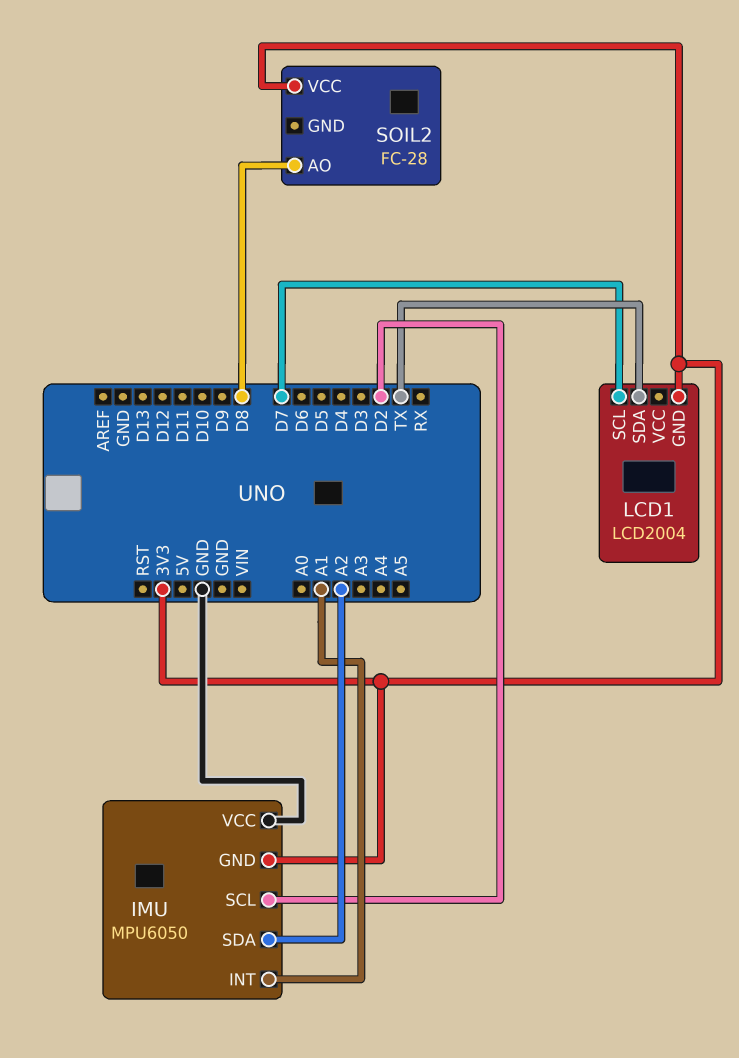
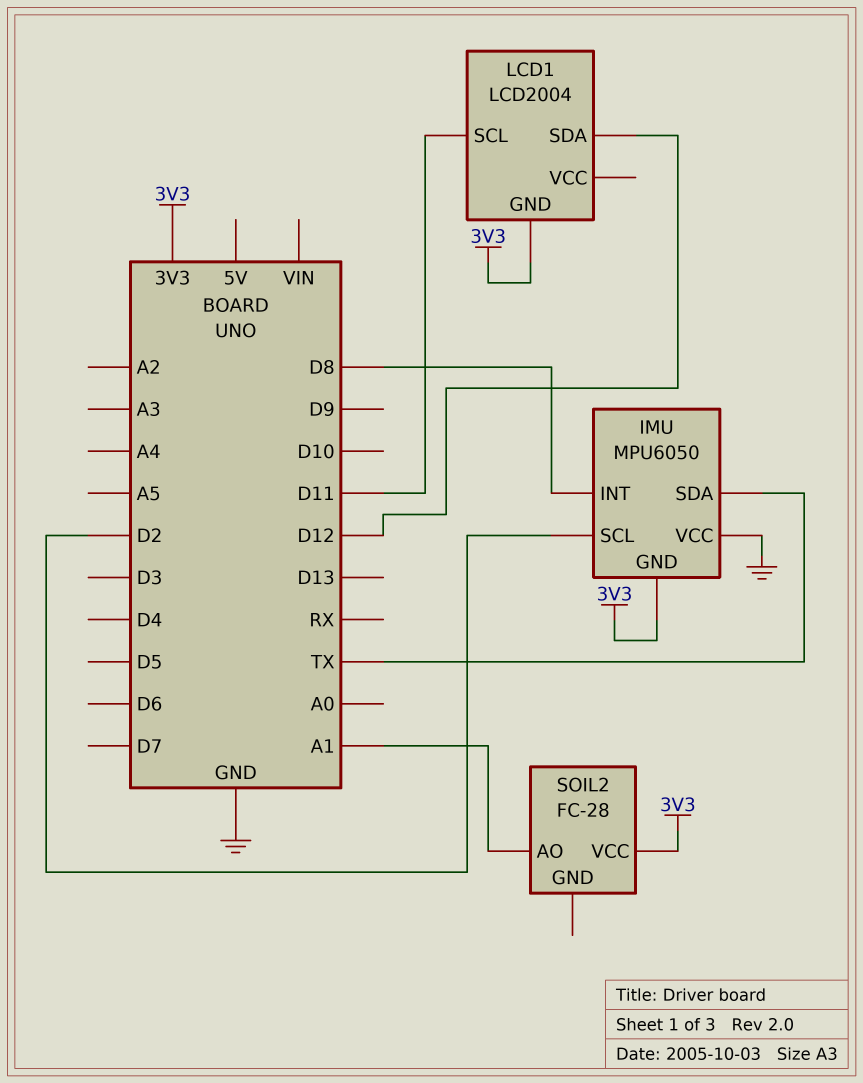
IMU pin INT: A1 -> D8
IMU pin SDA: A2 -> TX
LCD1 pin SCL: D7 -> D11
LCD1 pin SDA: TX -> D12
SOIL2 pin AO: D8 -> A1

